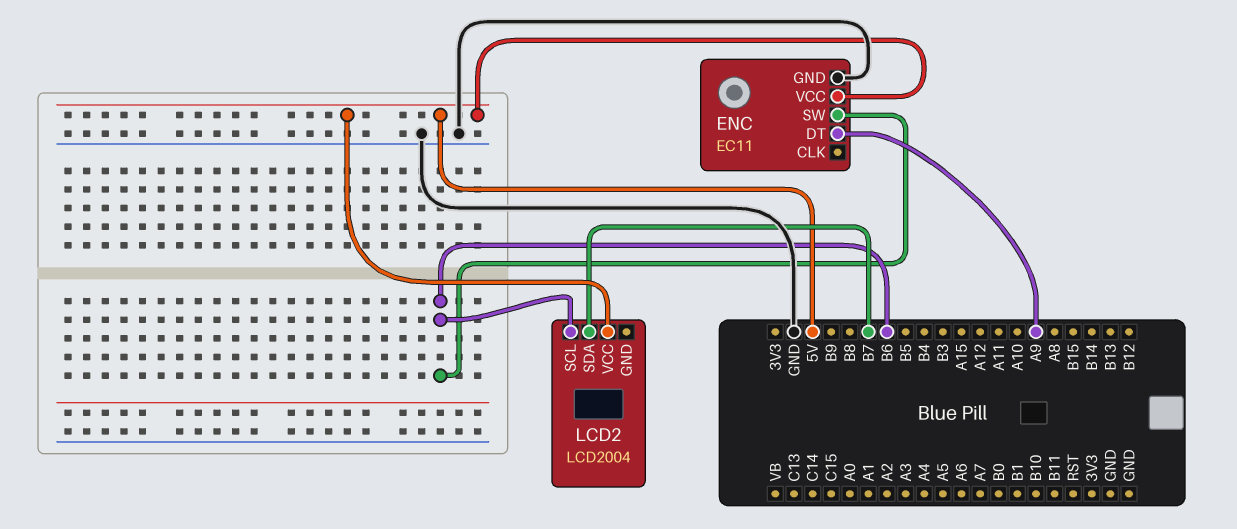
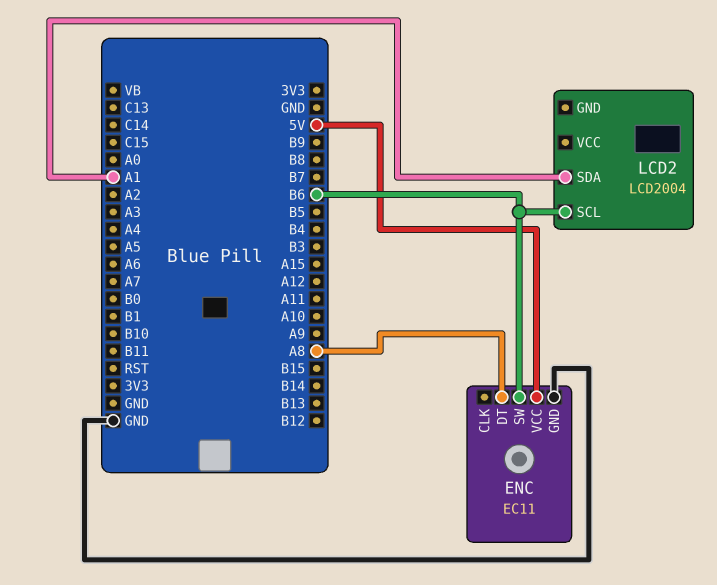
ENC pin DT: A9 -> A8
LCD2 pin SDA: B7 -> A1
LCD2 pin VCC: 5V -> none

